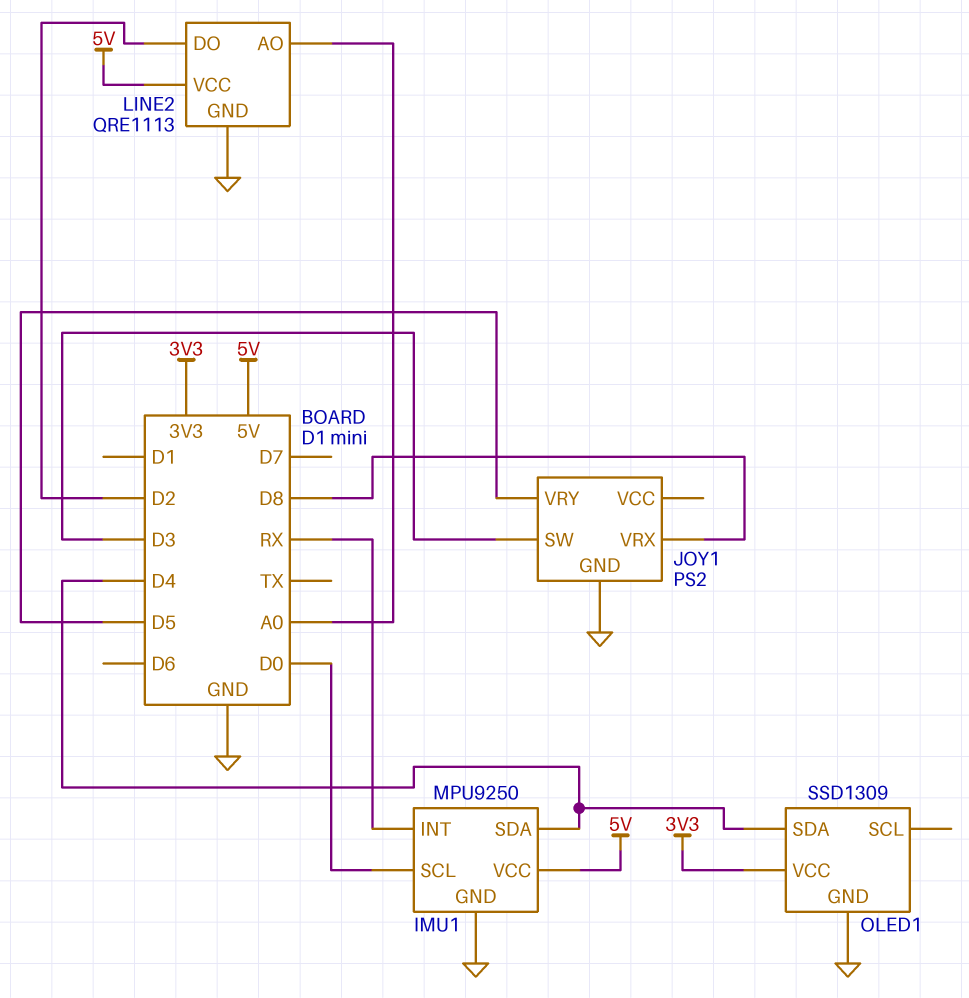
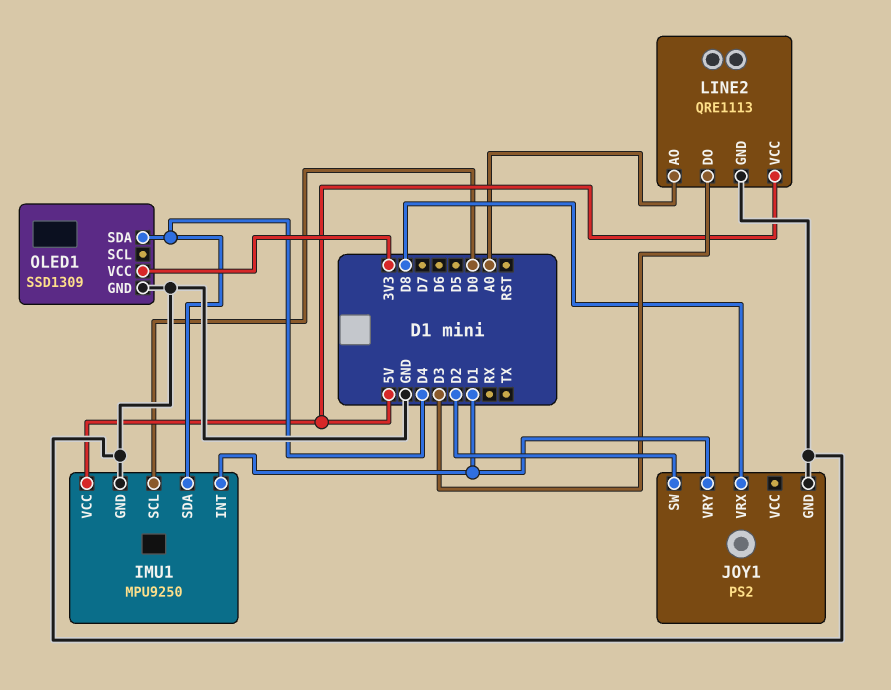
IMU1 pin INT: RX -> D1
JOY1 pin SW: D3 -> D2
JOY1 pin VRY: D5 -> D1
LINE2 pin DO: D2 -> D3

